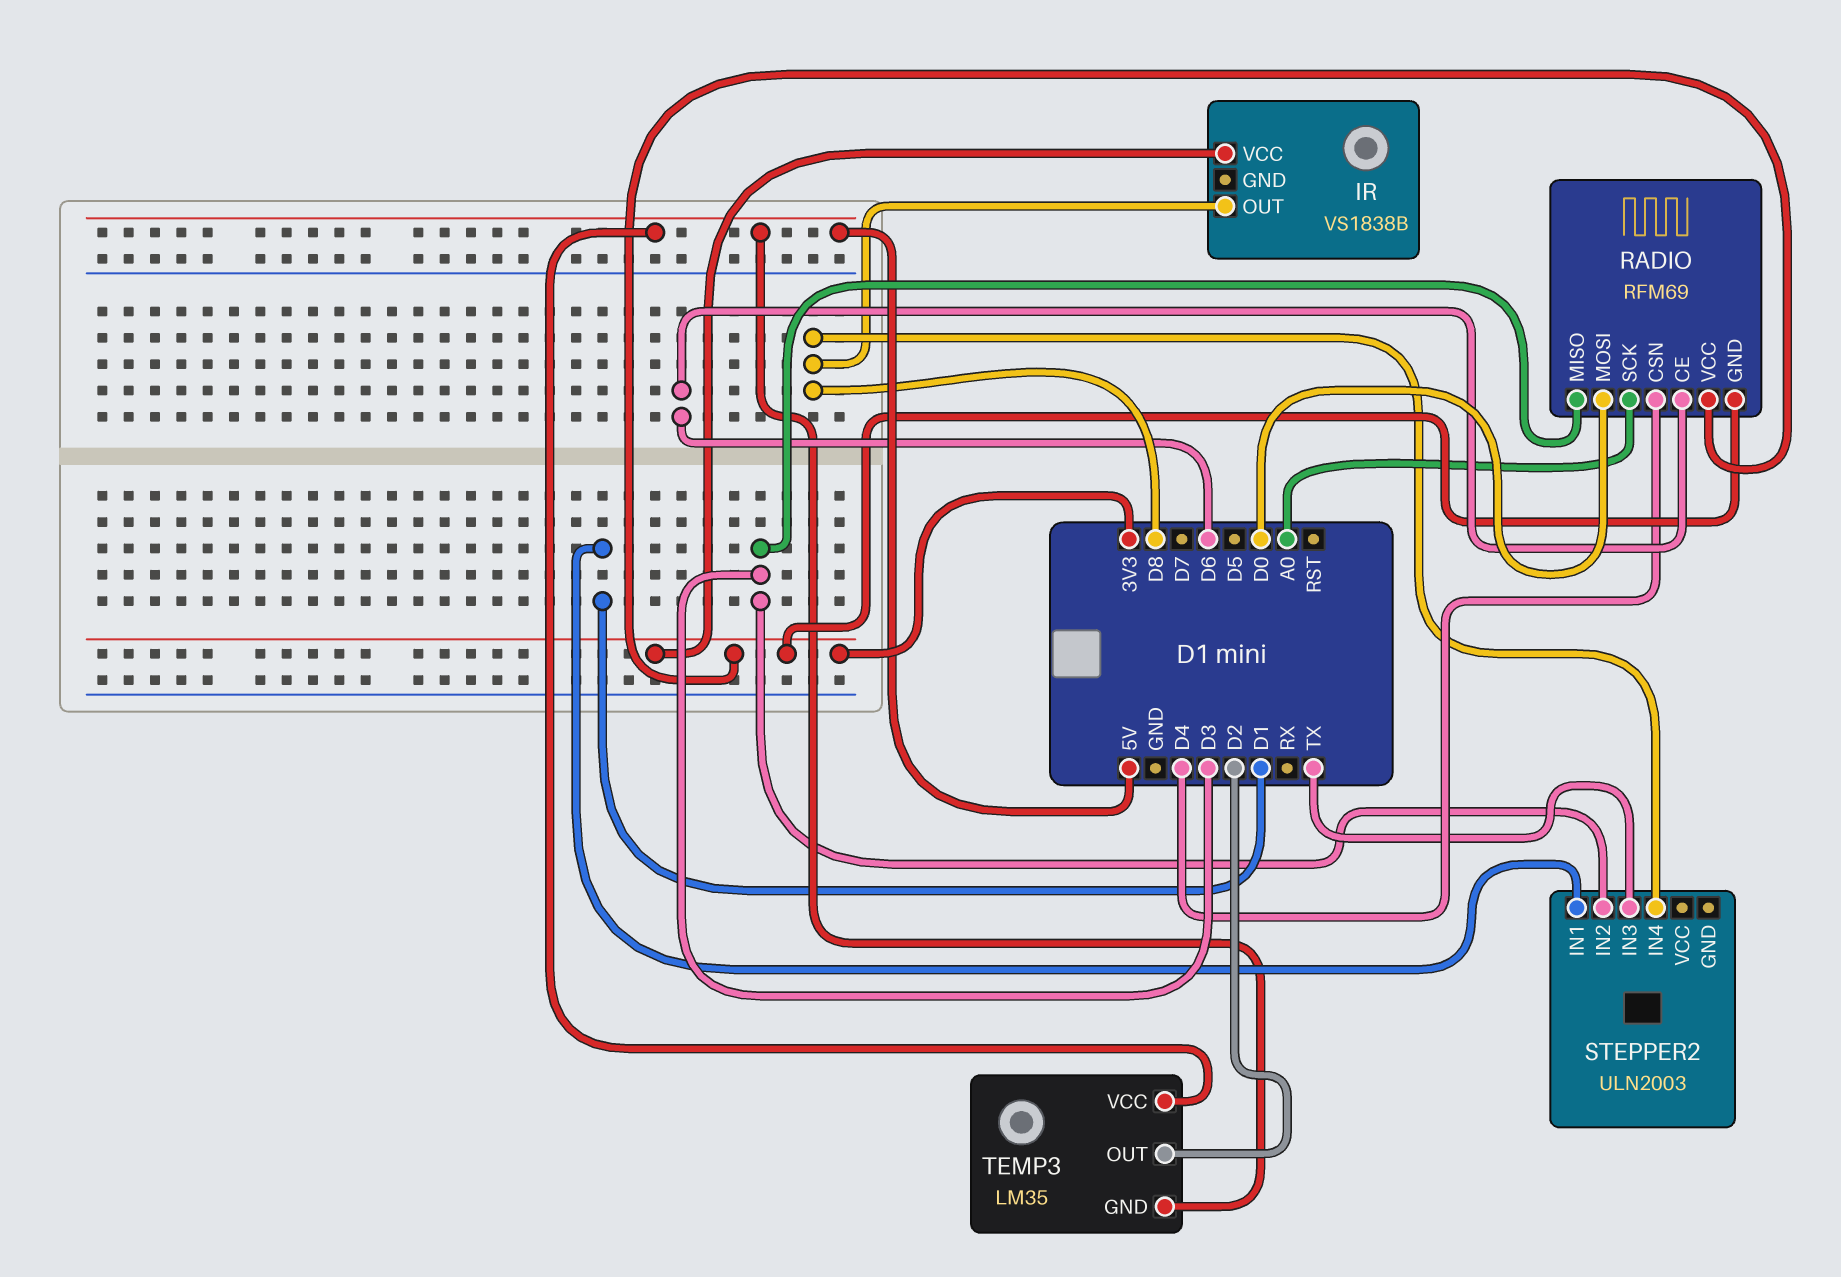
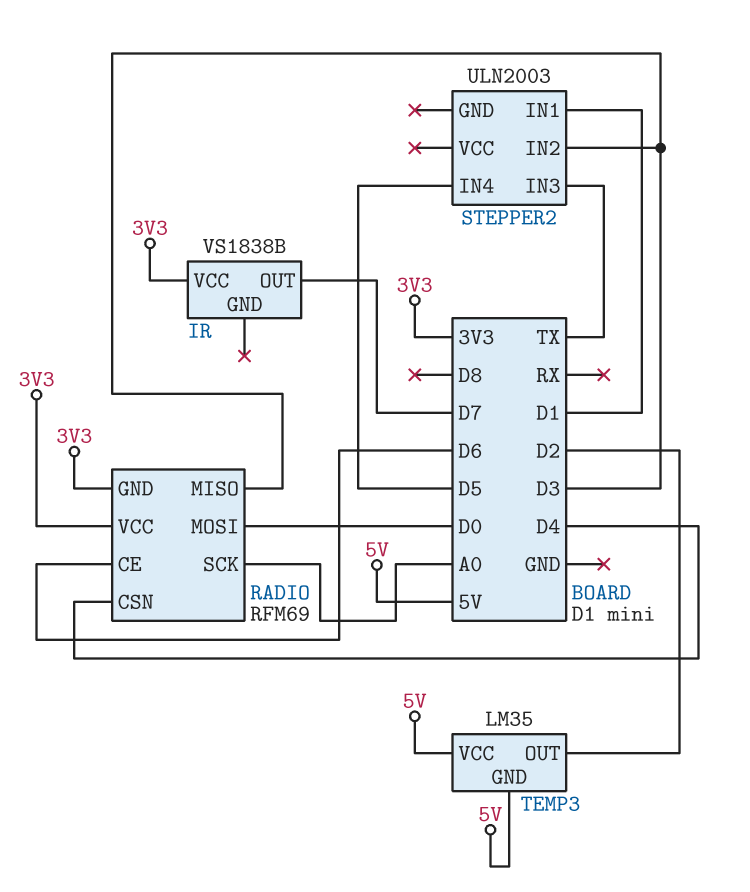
IR pin OUT: D8 -> D7
STEPPER2 pin IN4: D8 -> D5

